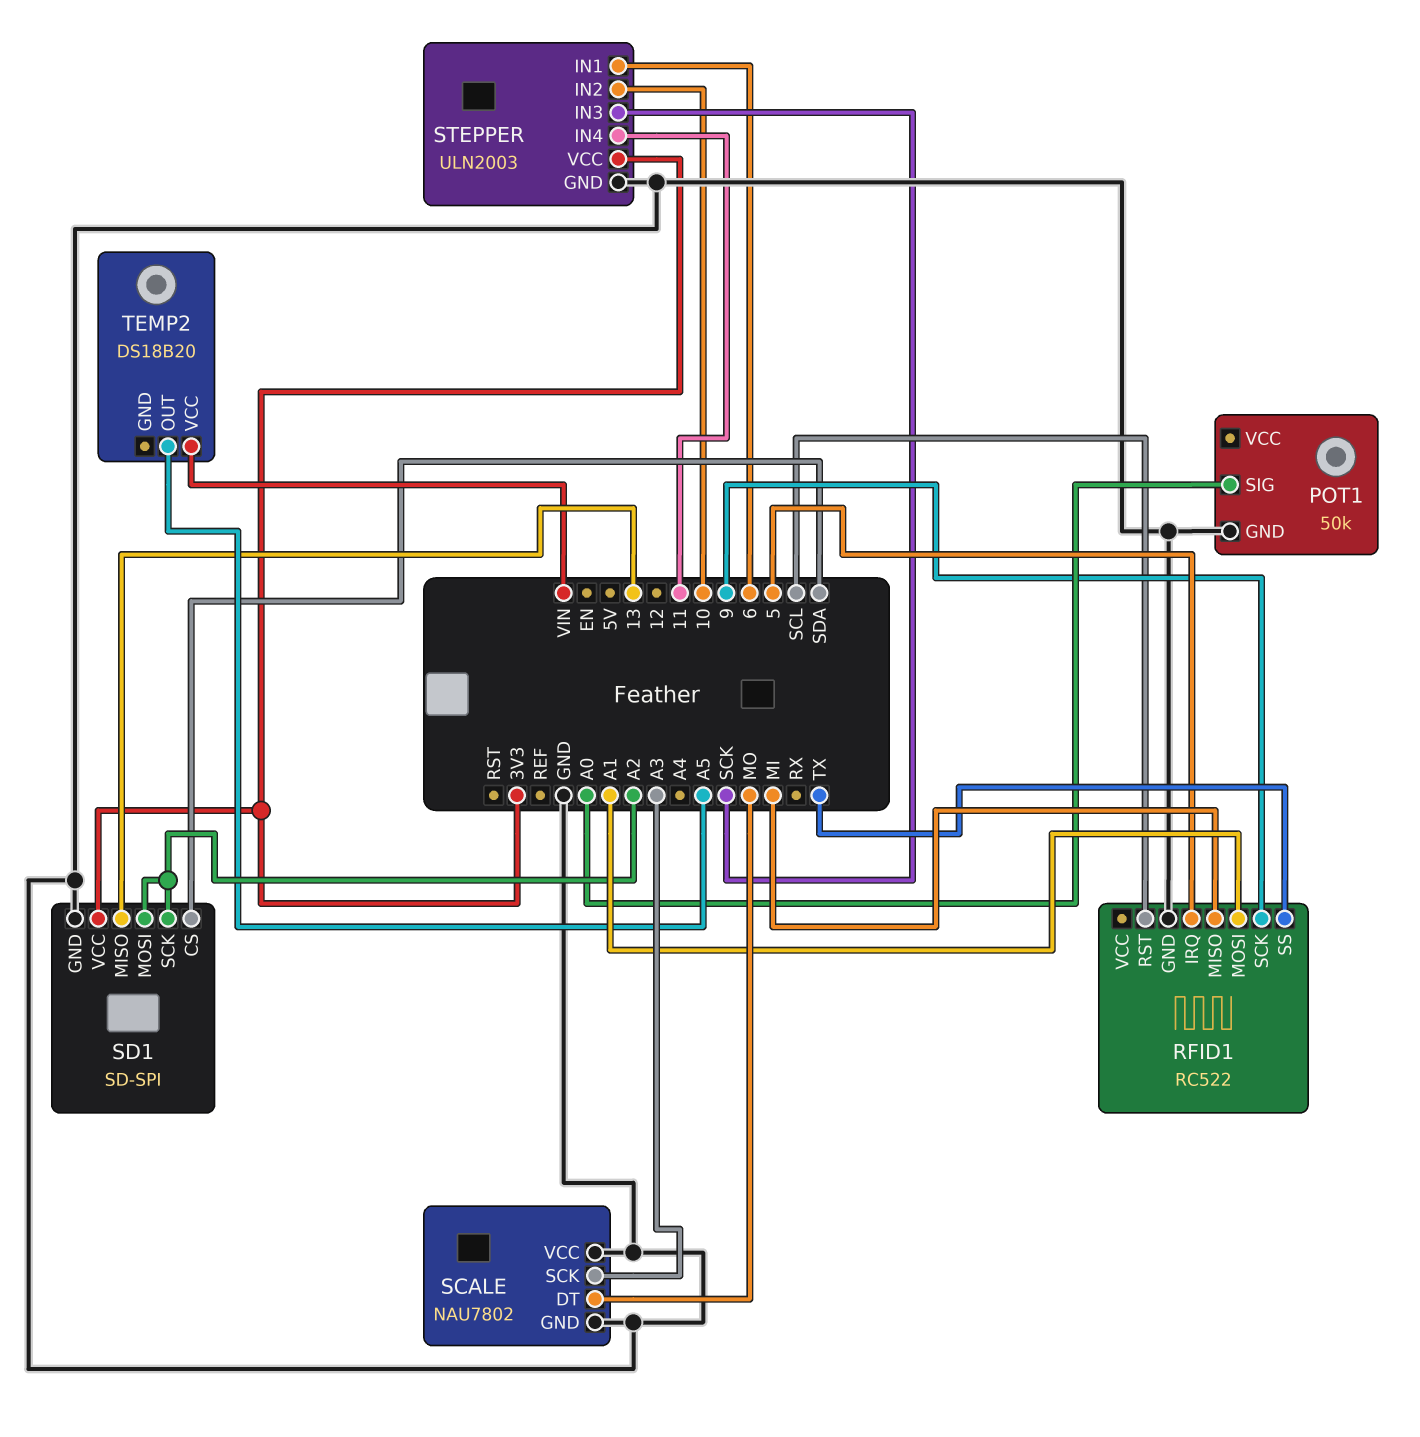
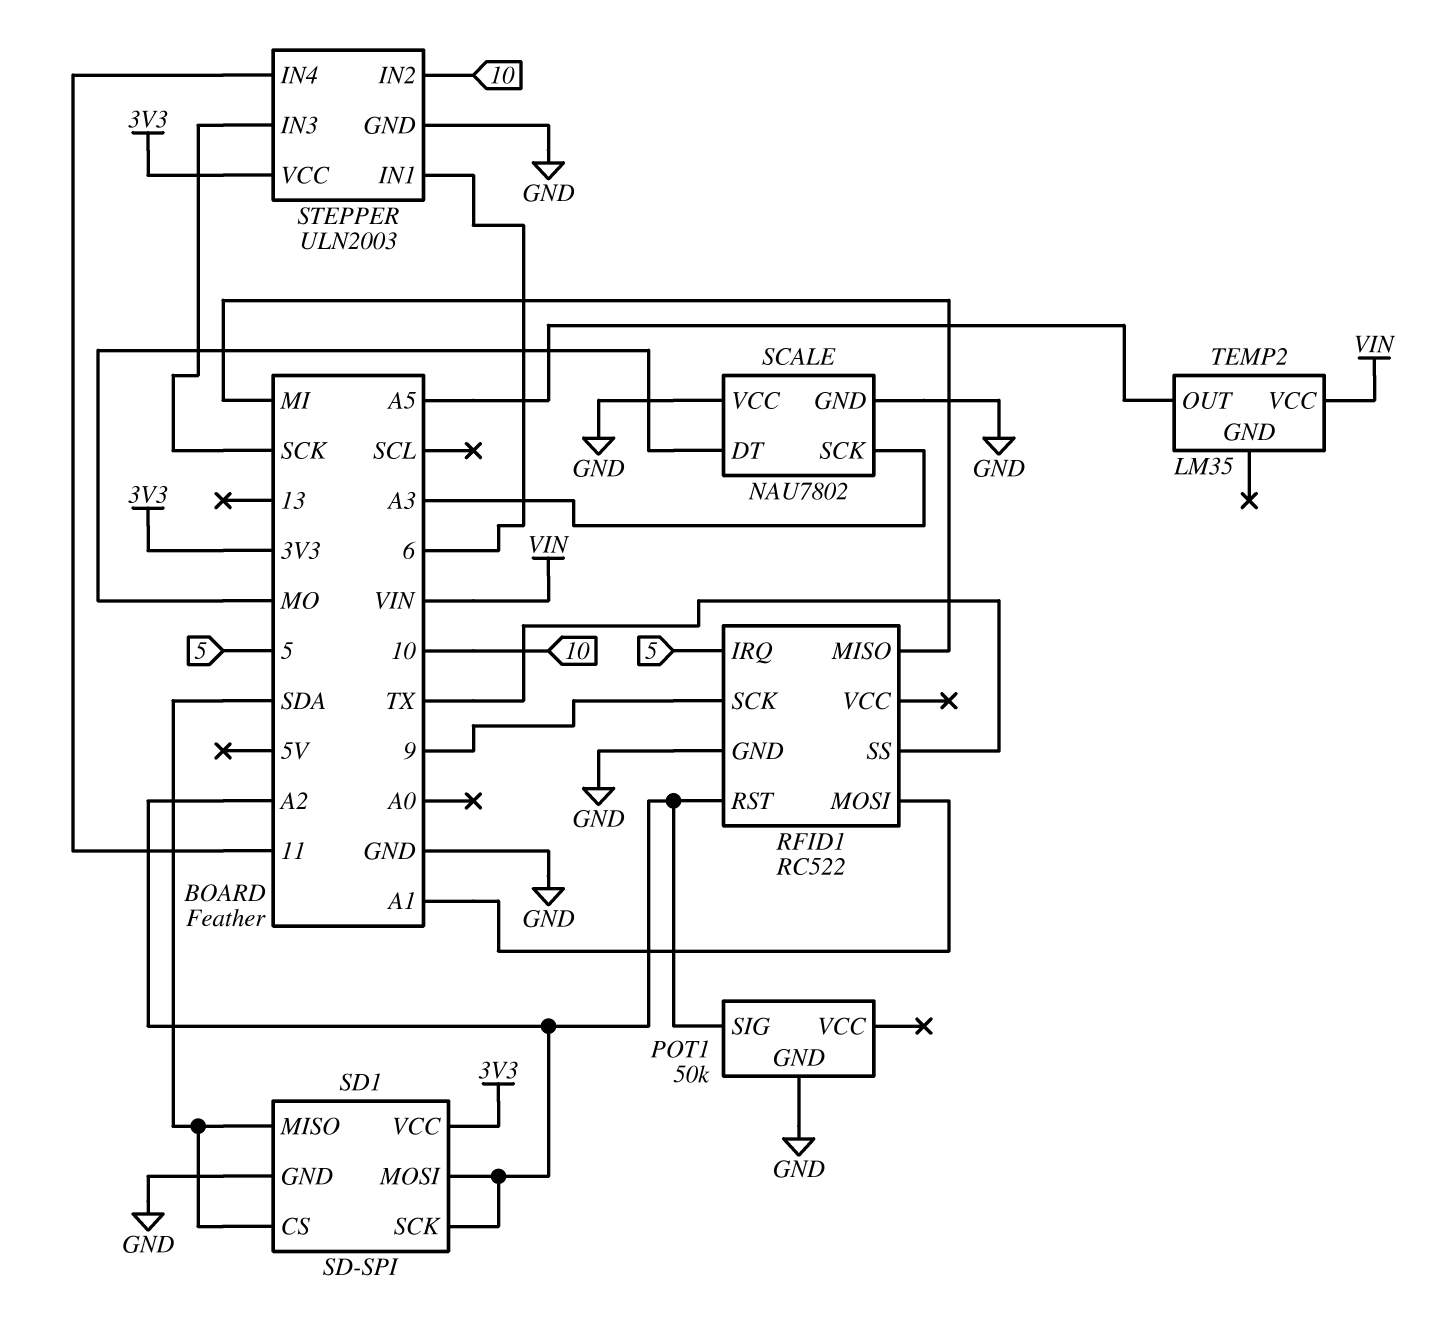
POT1 pin SIG: A0 -> A2
RFID1 pin RST: SCL -> A2
SD1 pin MISO: 13 -> SDA
TEMP2: DS18B20 -> LM35

